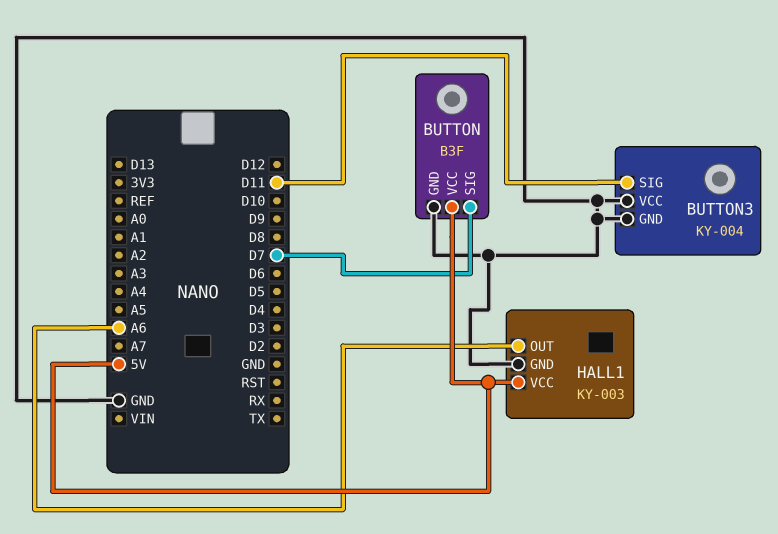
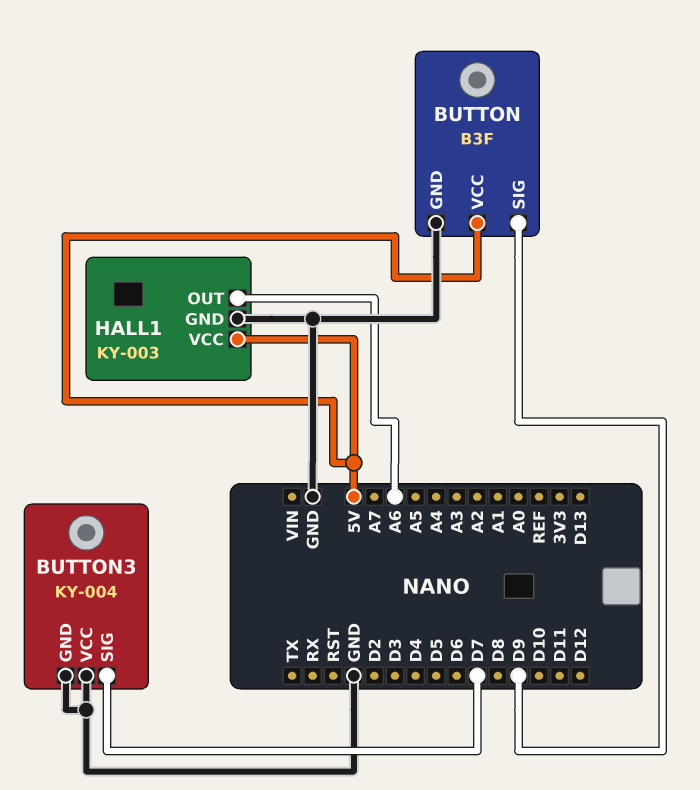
BUTTON pin SIG: D7 -> D9
BUTTON3 pin SIG: D11 -> D7

